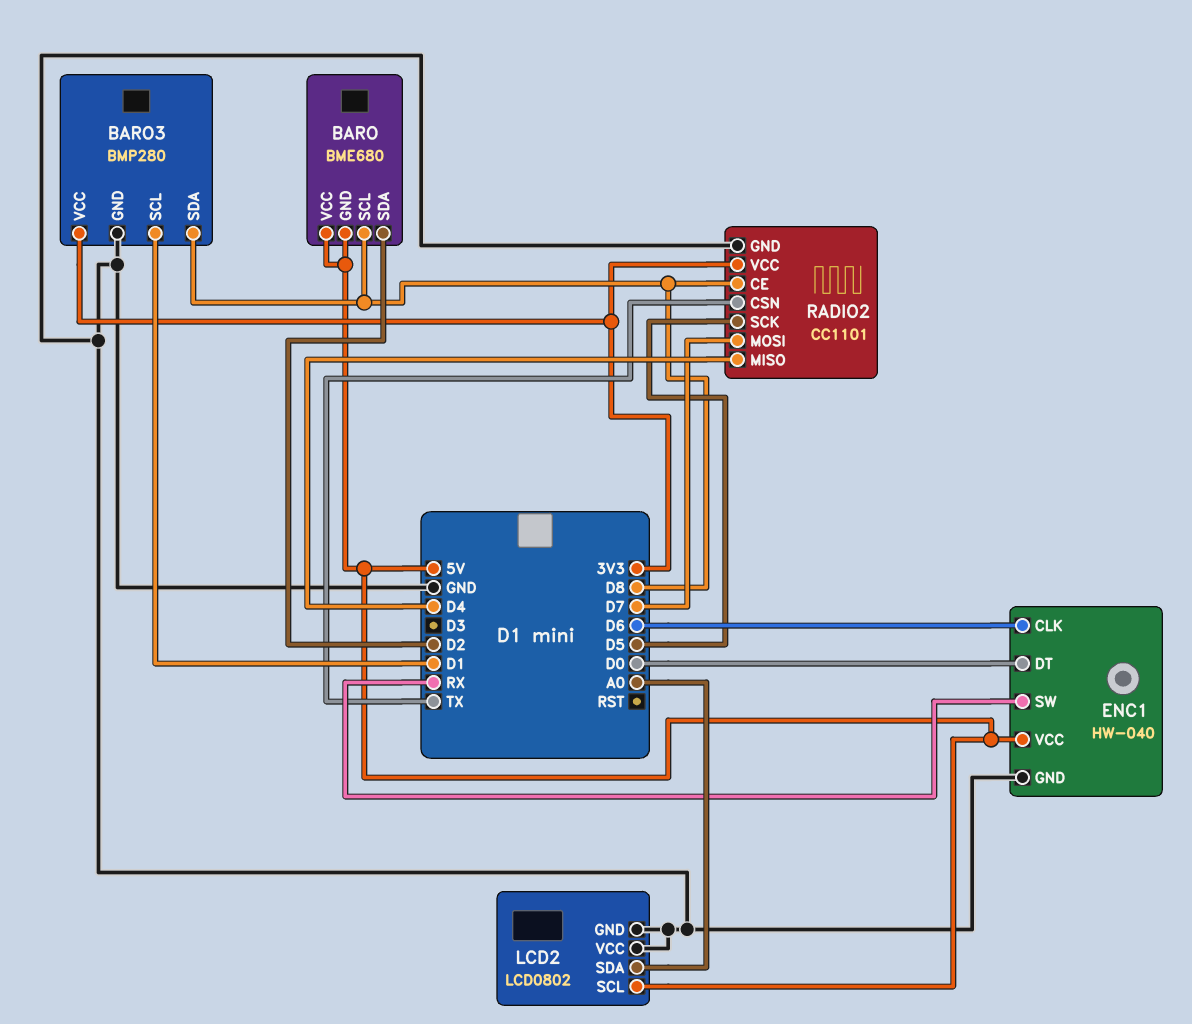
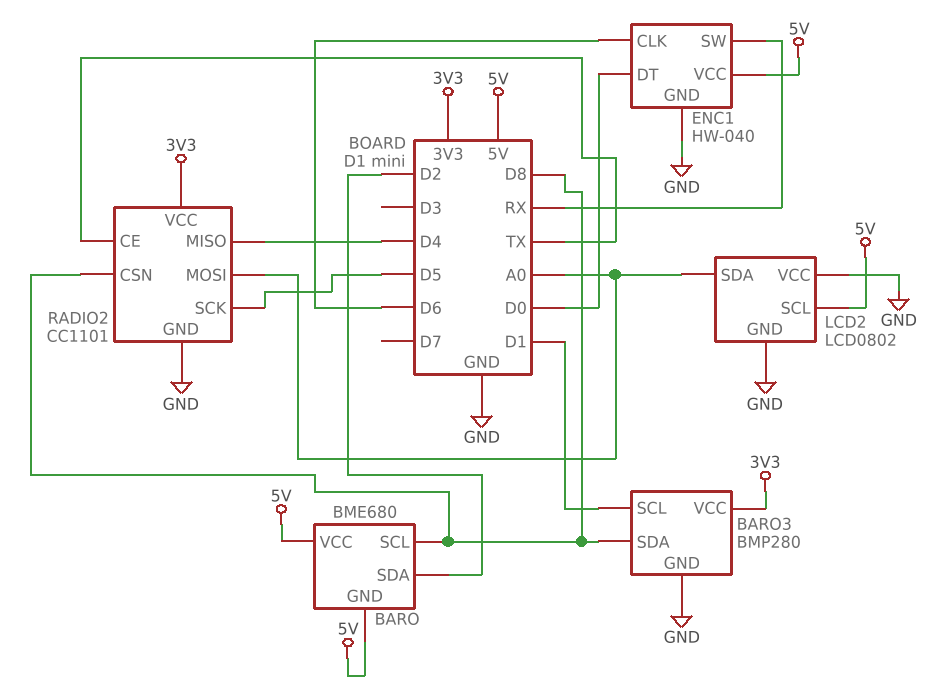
RADIO2 pin CE: D8 -> TX
RADIO2 pin CSN: TX -> D8
RADIO2 pin MOSI: D7 -> A0

